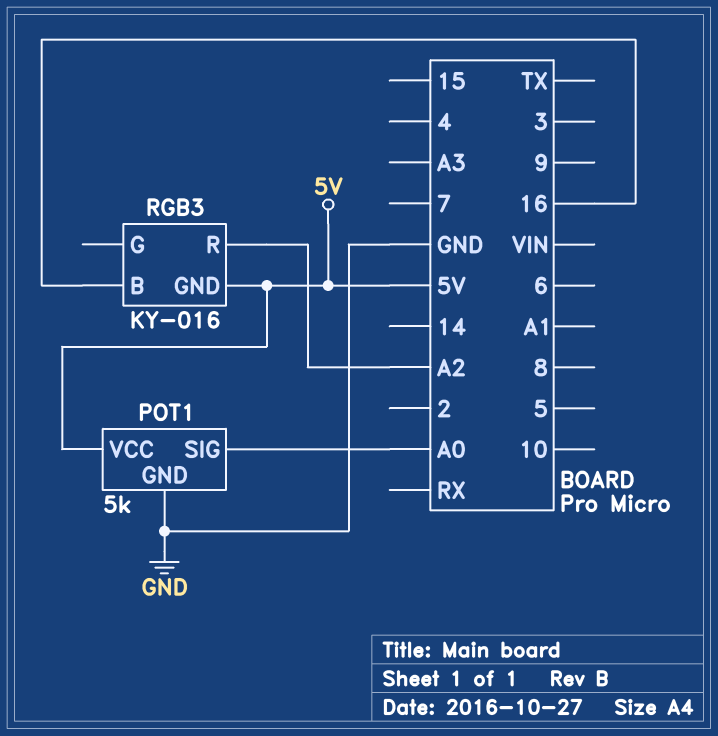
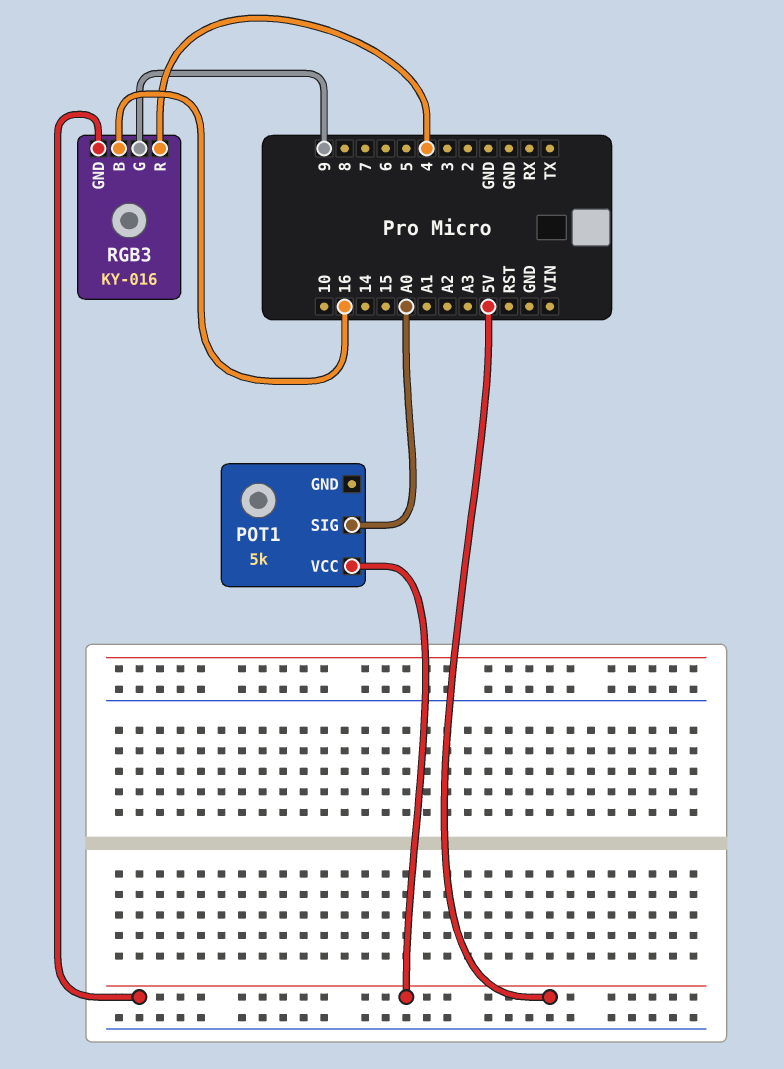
POT1 pin GND: GND -> none
RGB3 pin G: none -> 9
RGB3 pin R: A2 -> 4

